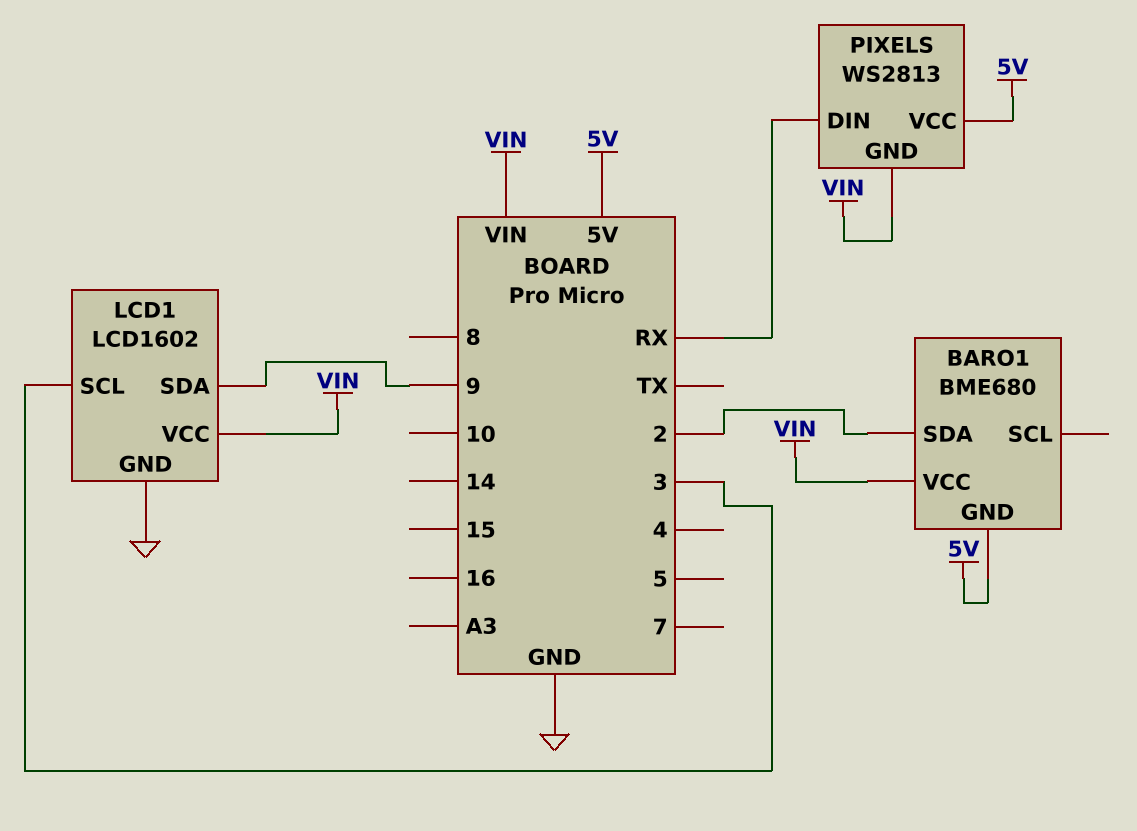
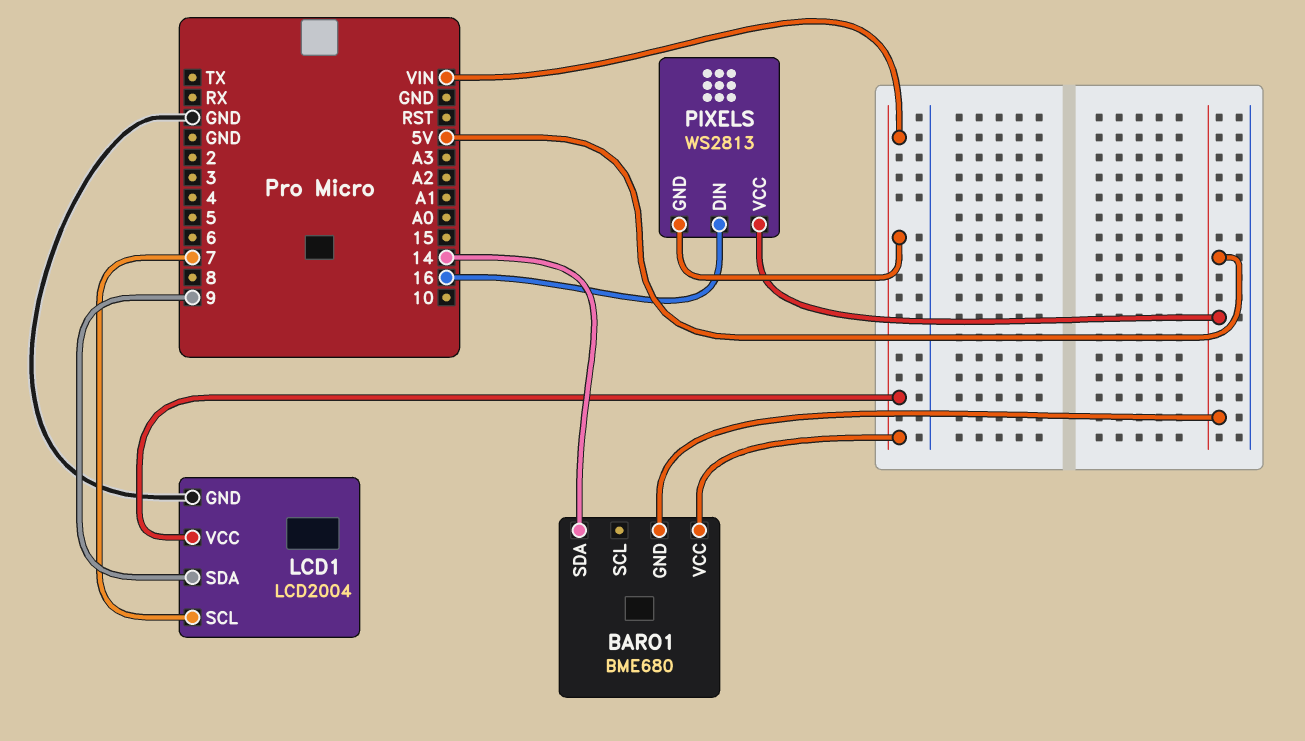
BARO1 pin SDA: 2 -> 14
LCD1: LCD1602 -> LCD2004
LCD1 pin SCL: 3 -> 7
PIXELS pin DIN: RX -> 16

